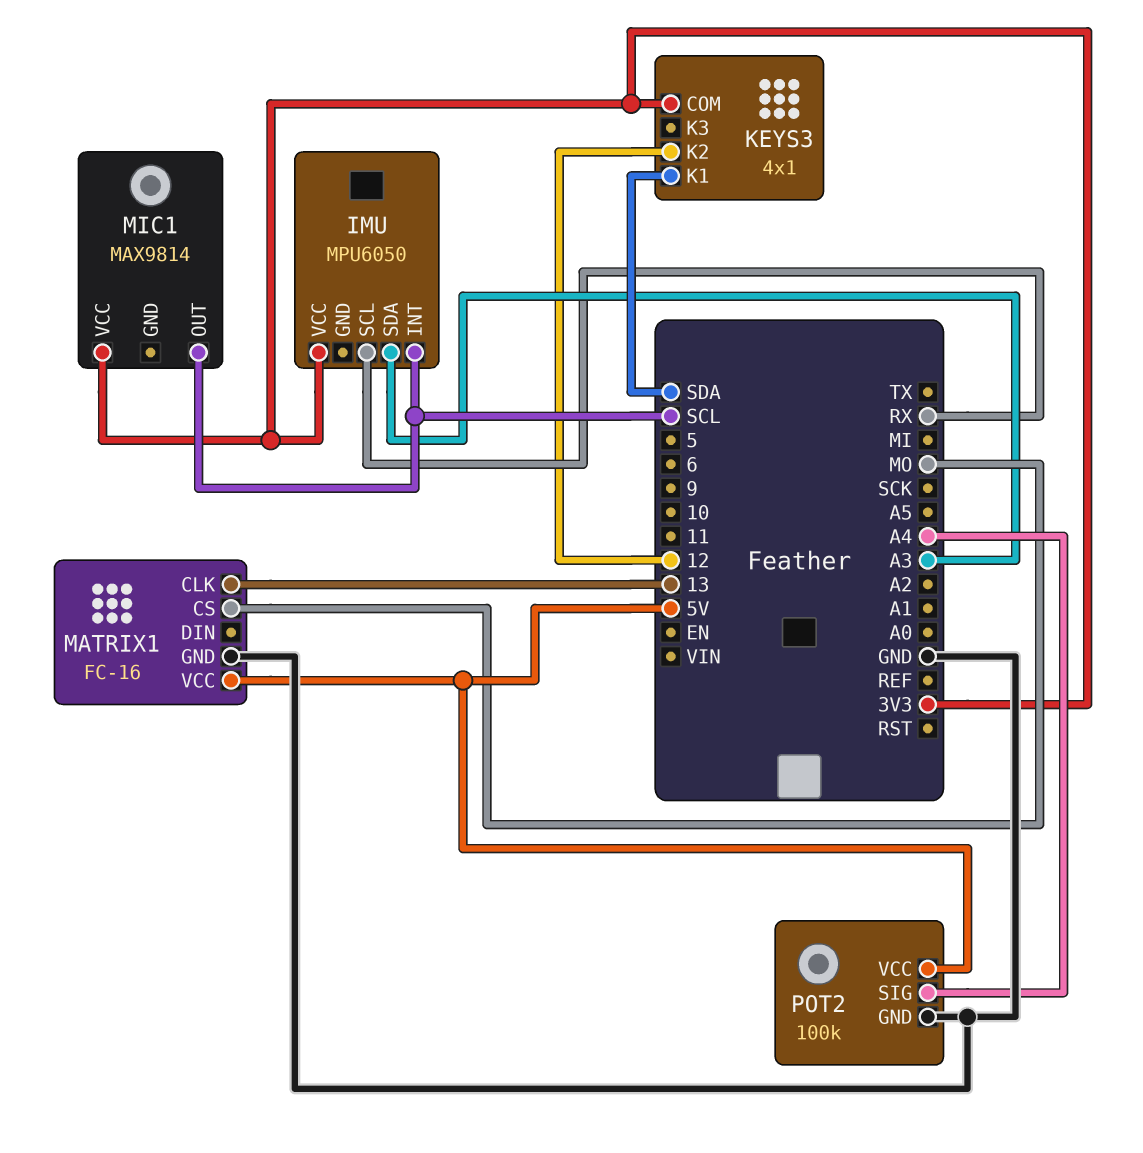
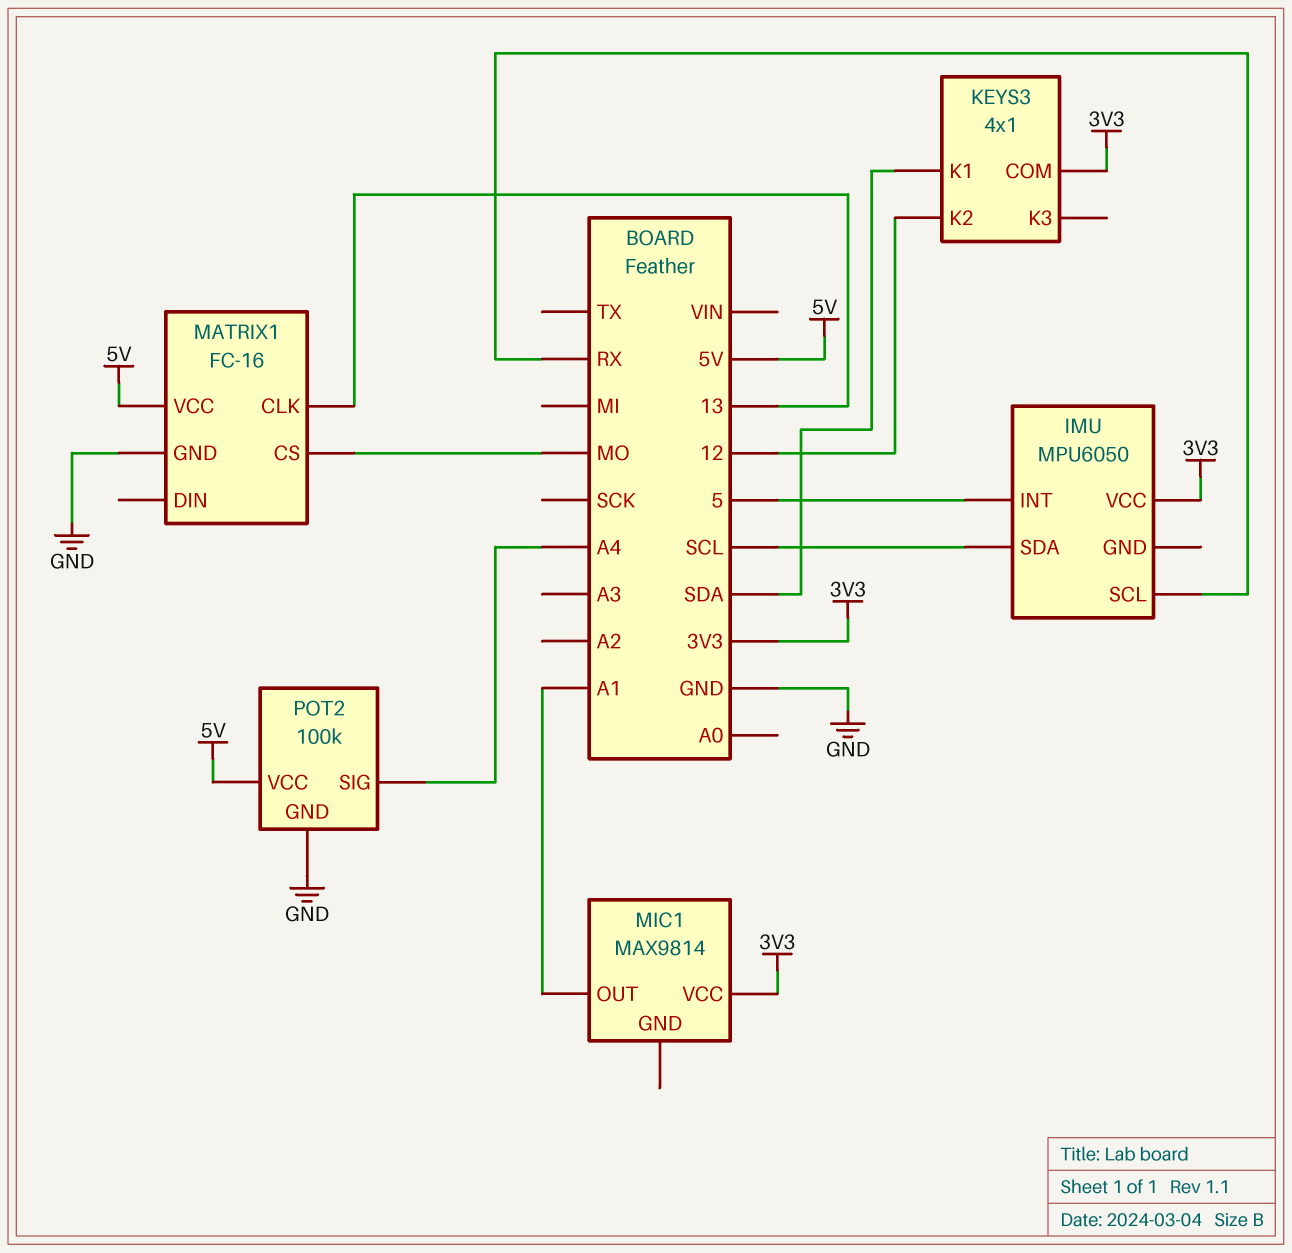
IMU pin INT: SCL -> 5
IMU pin SDA: A3 -> SCL
MIC1 pin OUT: SCL -> A1

